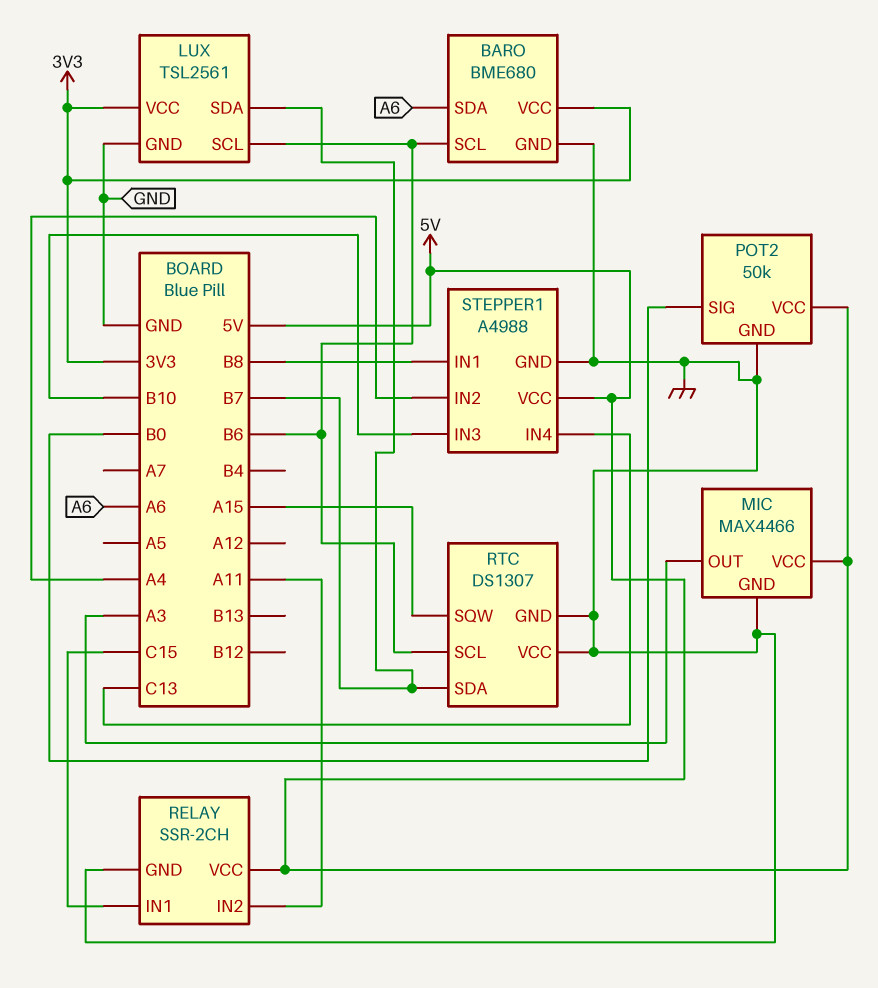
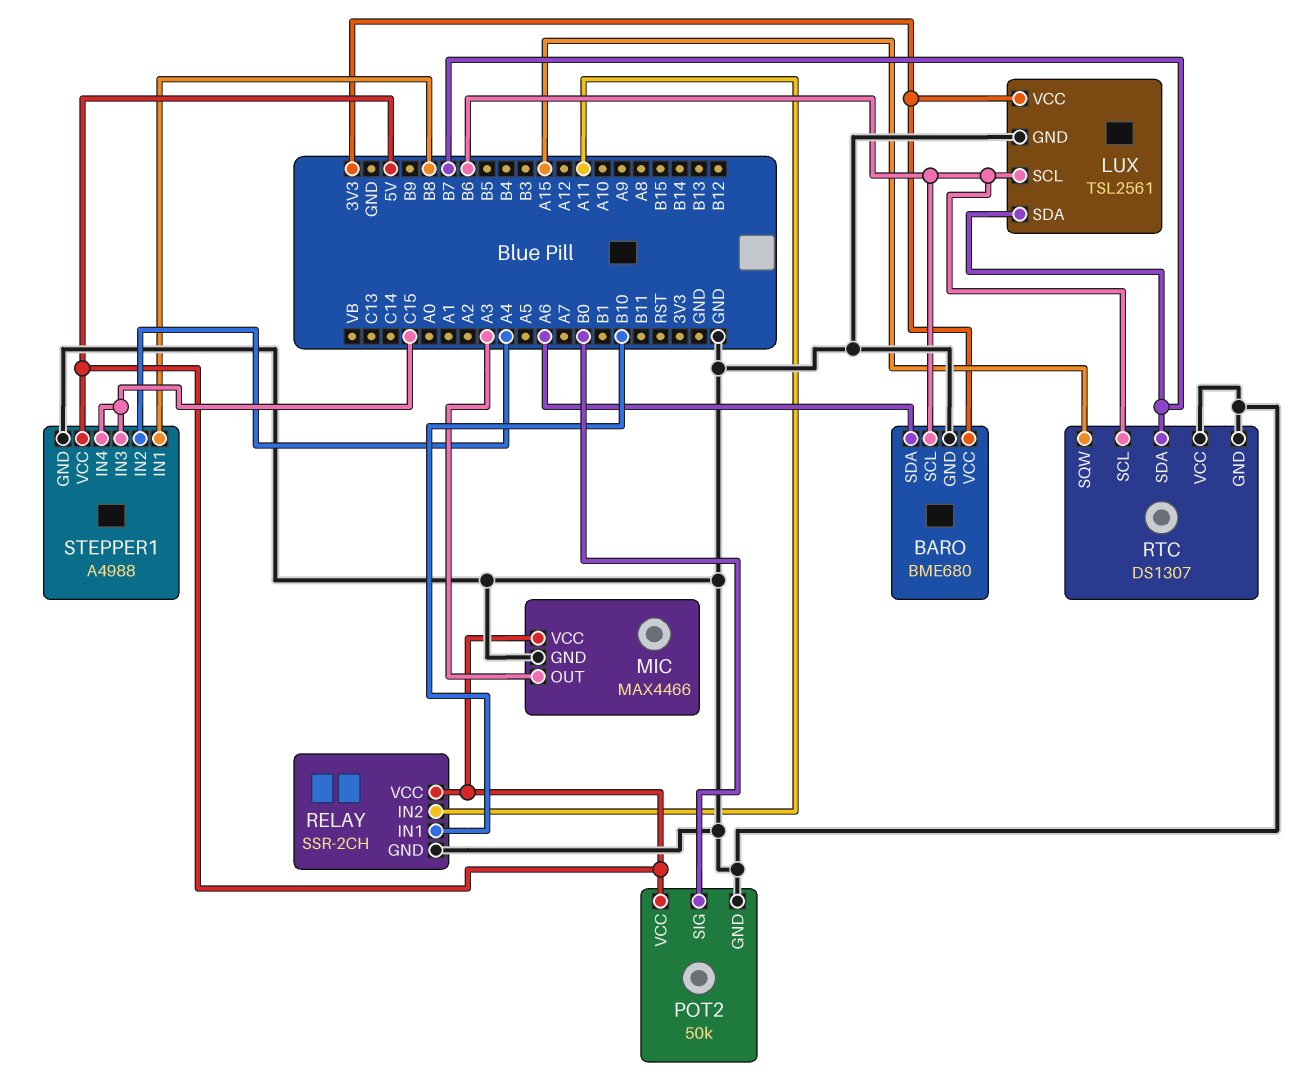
RELAY pin IN1: C15 -> B10
STEPPER1 pin IN3: B10 -> C15
STEPPER1 pin IN4: C13 -> C15

